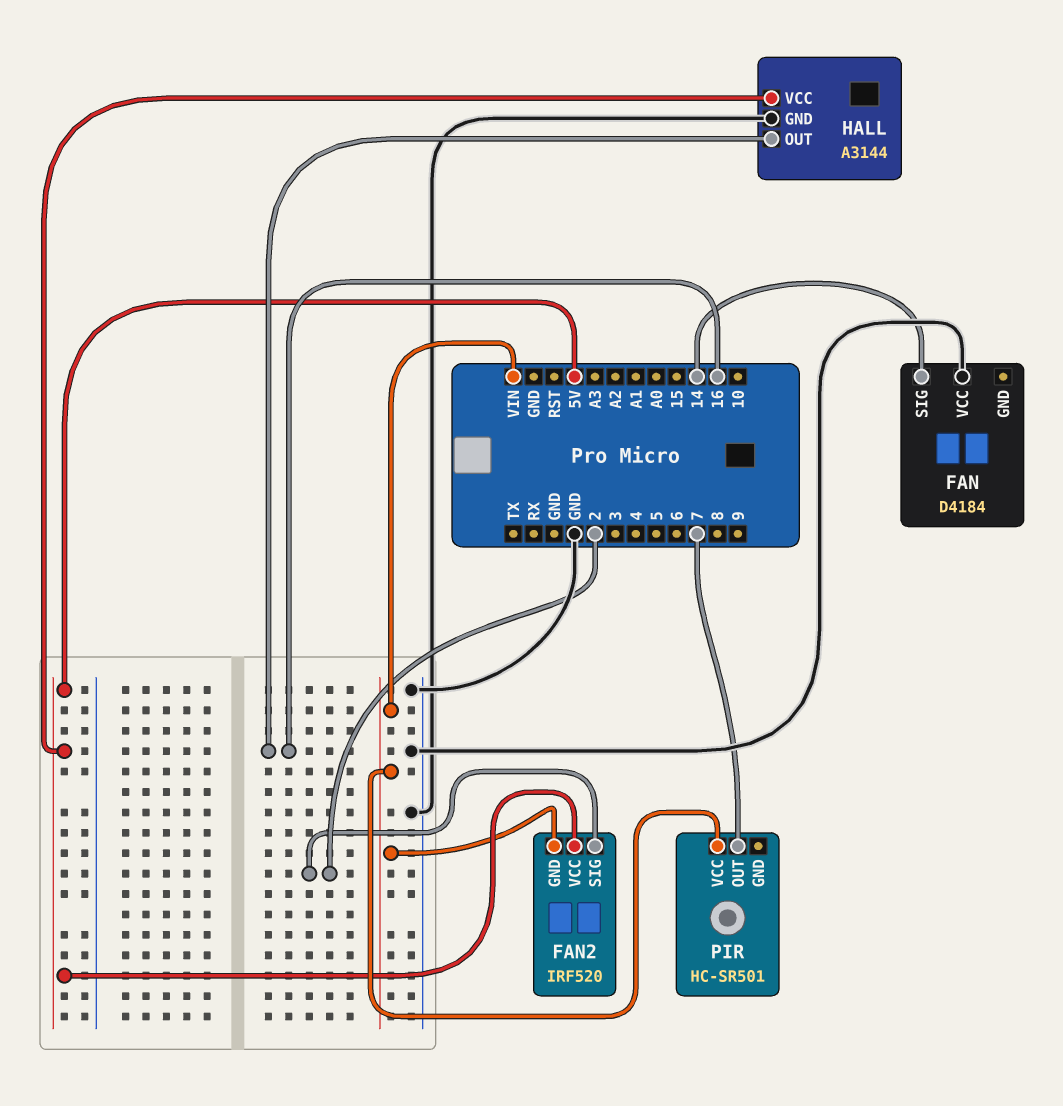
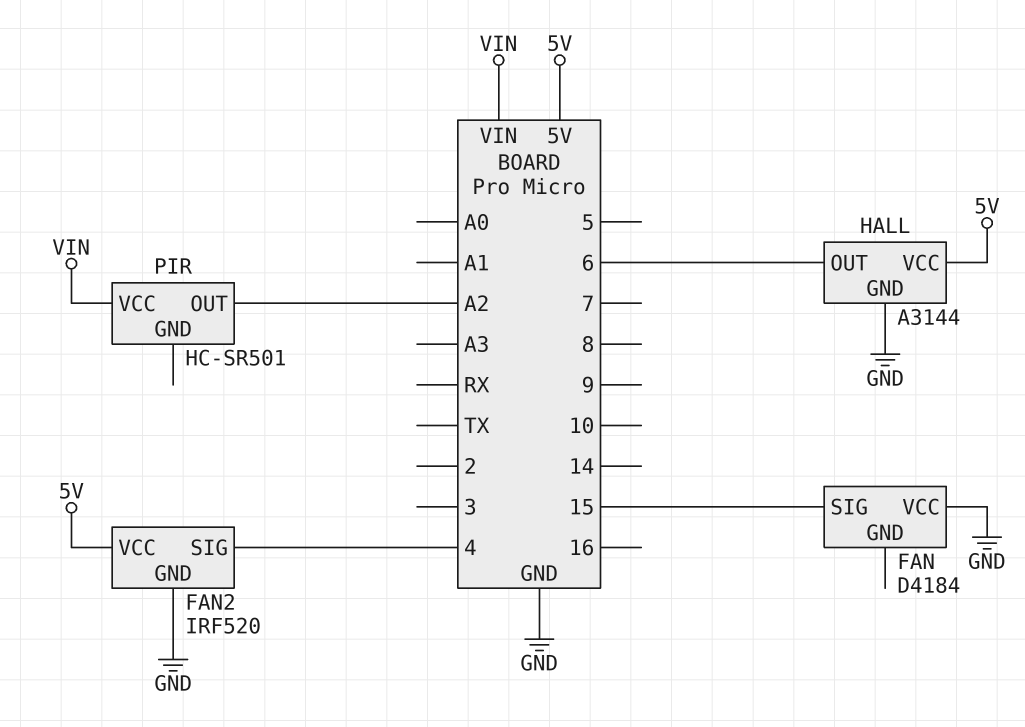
FAN pin SIG: 14 -> 15
FAN2 pin GND: VIN -> GND
FAN2 pin SIG: 2 -> 4
HALL pin OUT: 16 -> 6
PIR pin OUT: 7 -> A2

